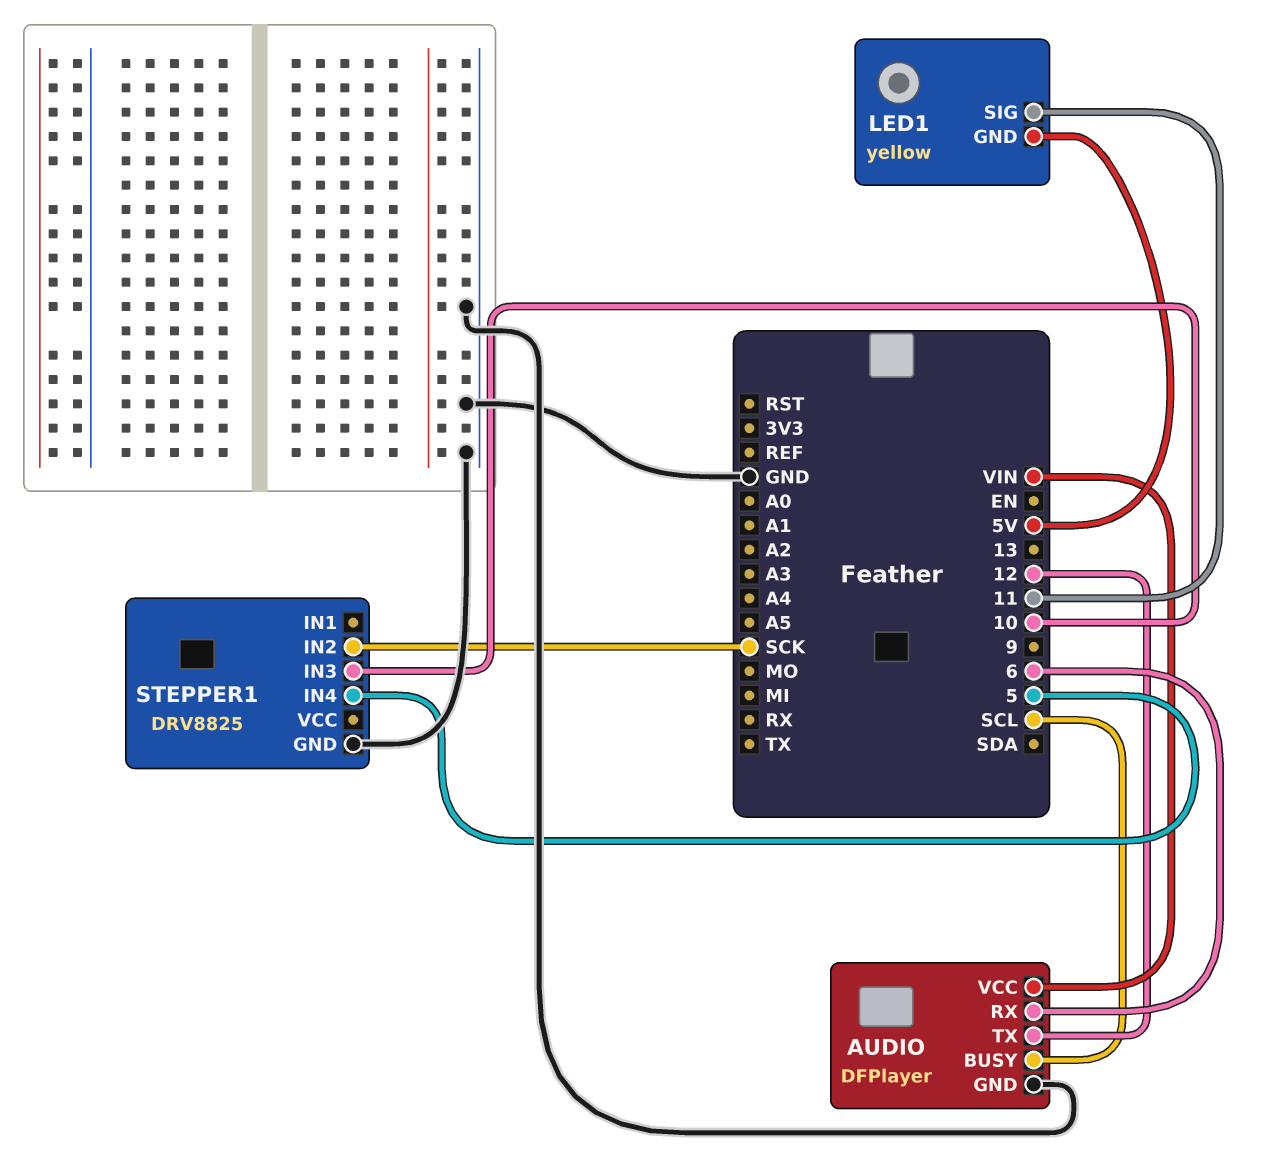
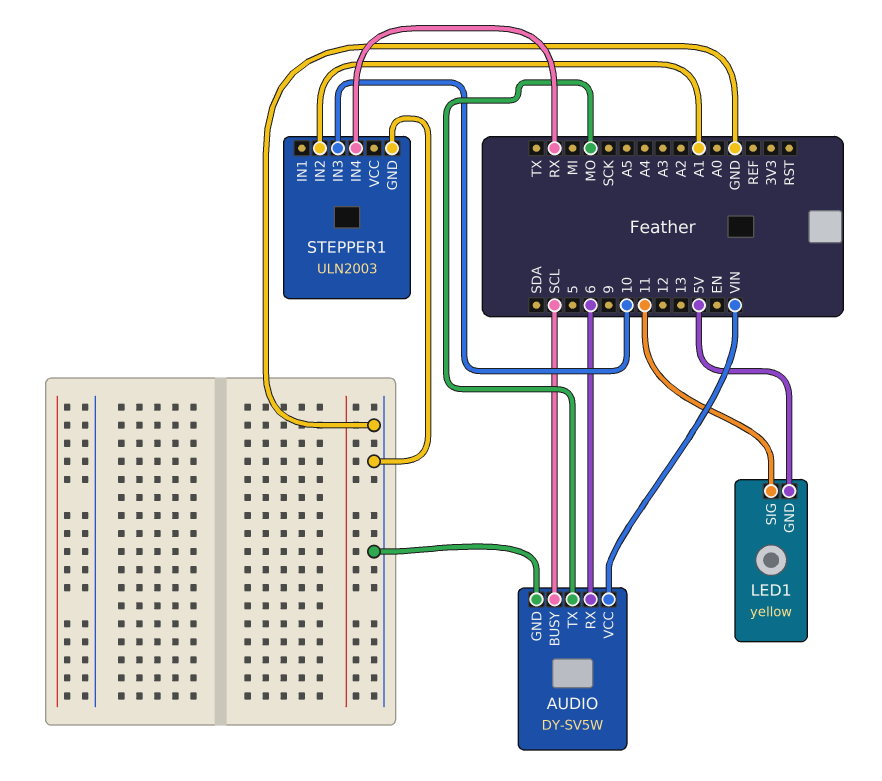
AUDIO: DFPlayer -> DY-SV5W
AUDIO pin TX: 12 -> MO
STEPPER1: DRV8825 -> ULN2003
STEPPER1 pin IN2: SCK -> A1
STEPPER1 pin IN4: 5 -> RX

